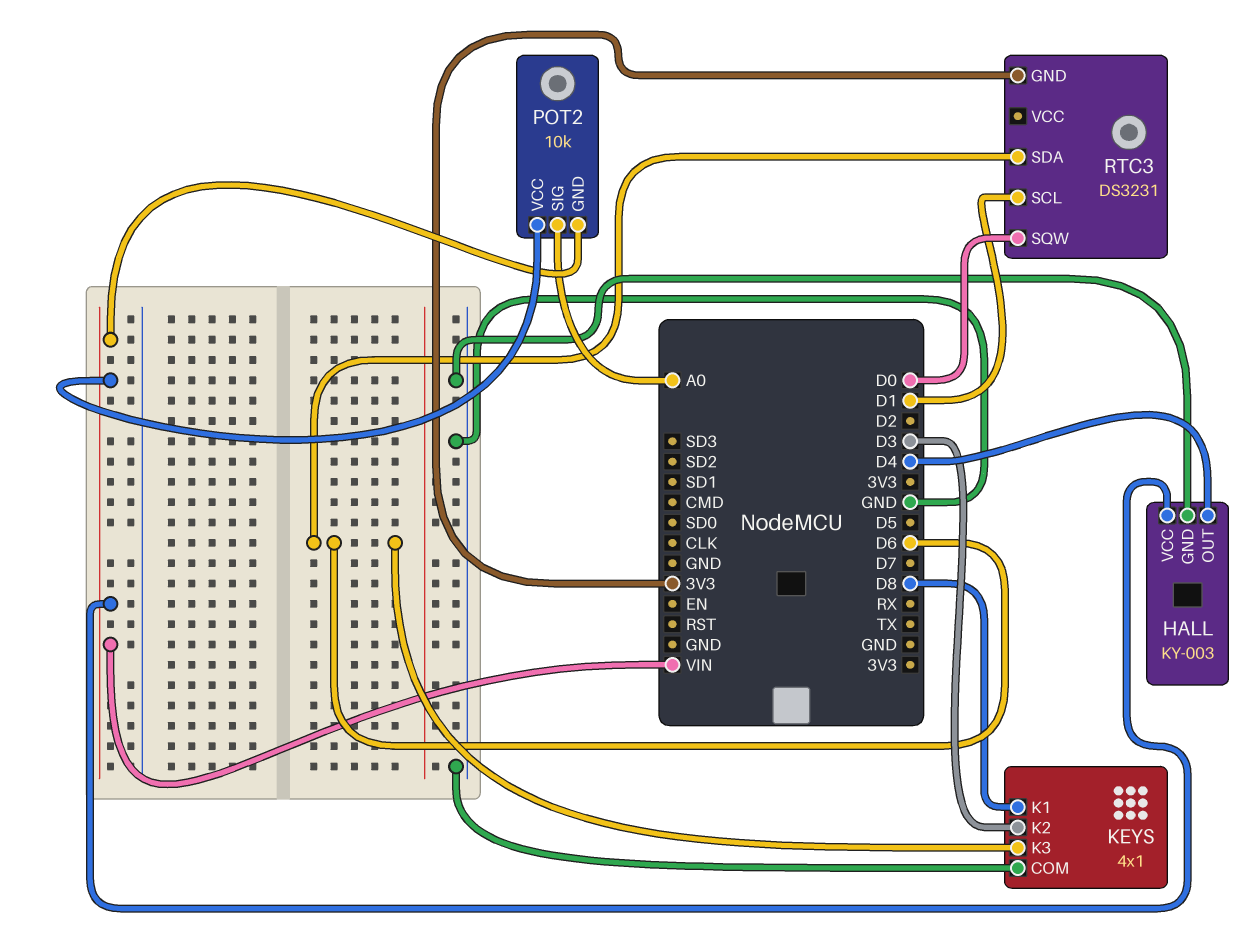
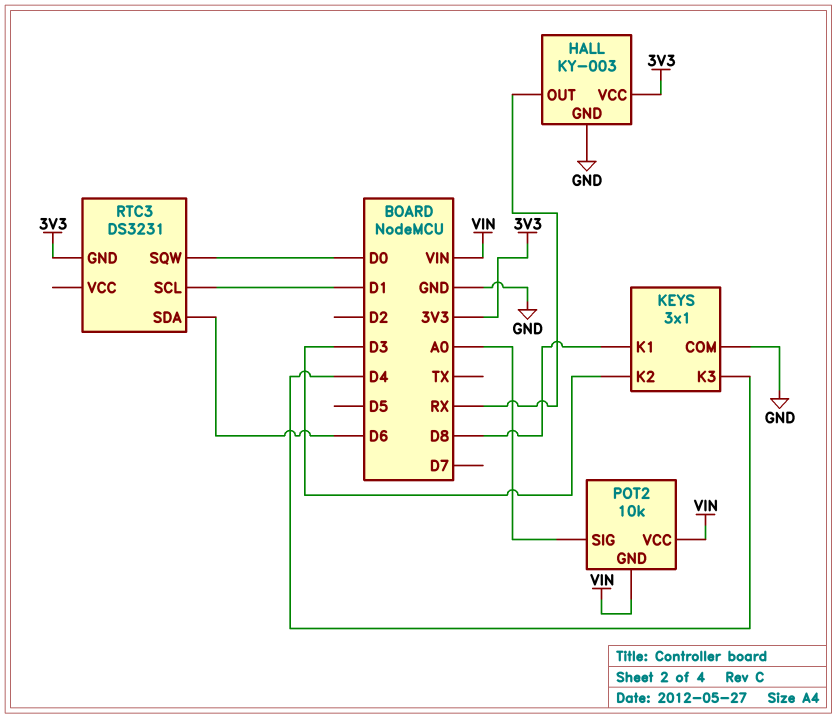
HALL pin OUT: D4 -> RX
HALL pin VCC: VIN -> 3V3
KEYS: 4x1 -> 3x1
KEYS pin K3: D6 -> D4

